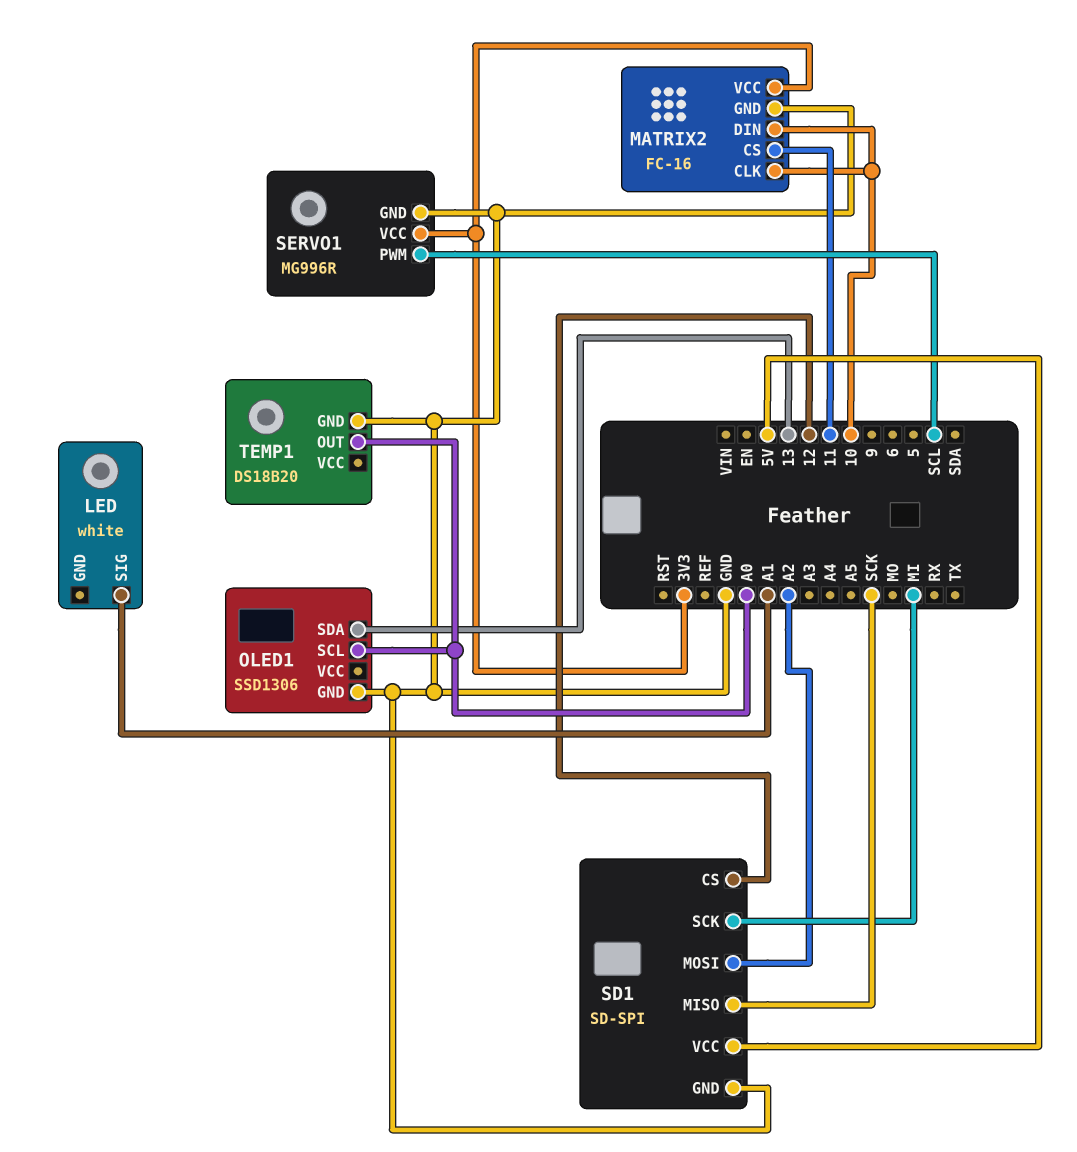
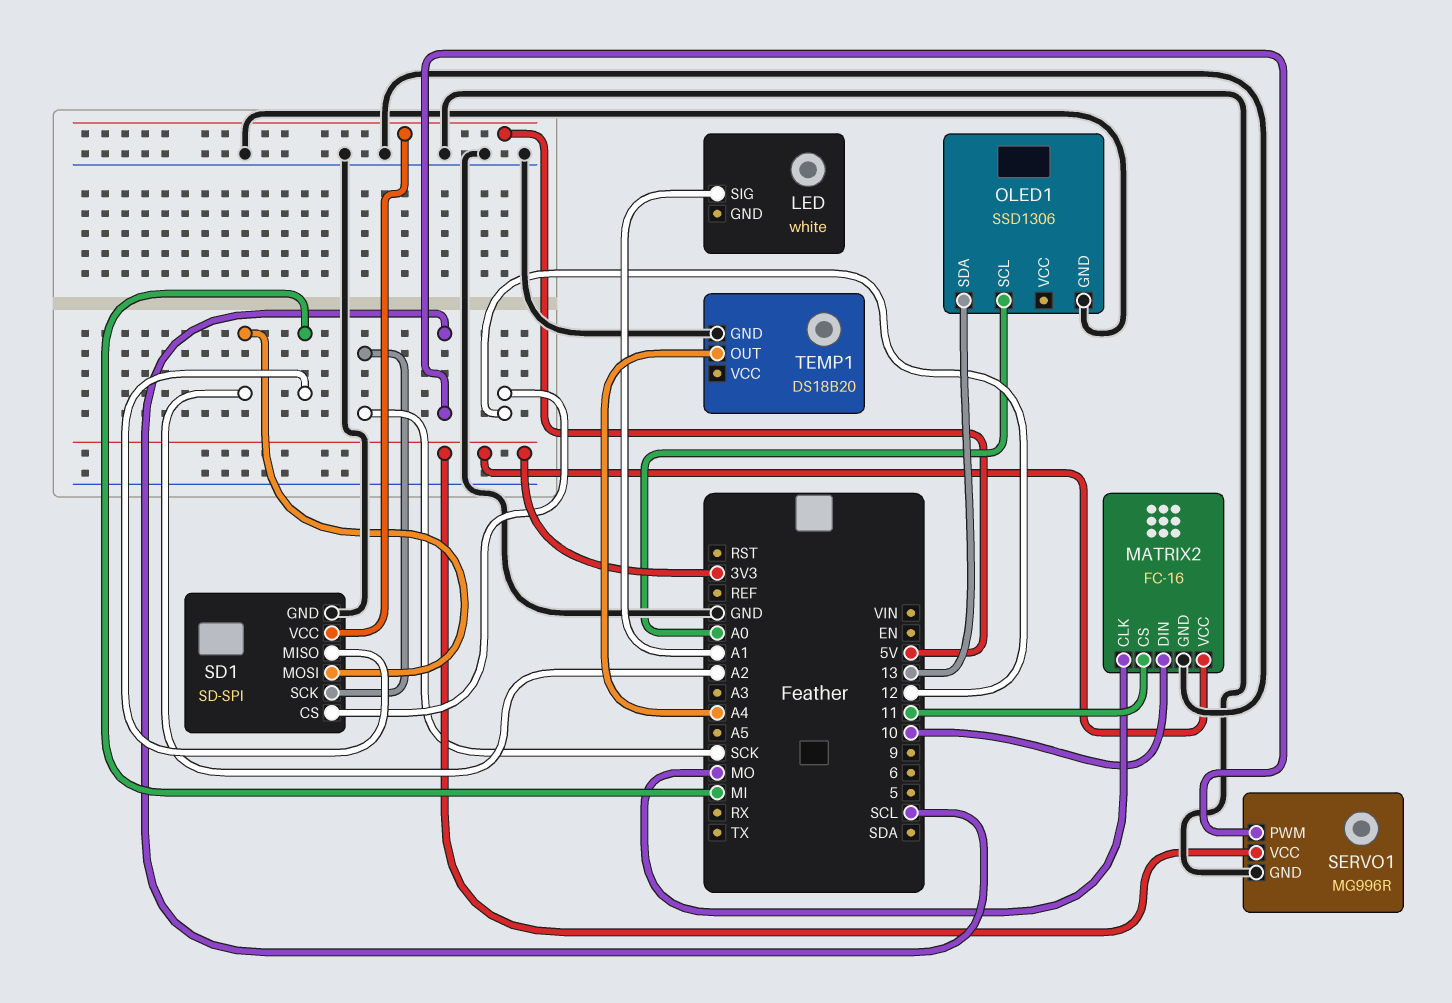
MATRIX2 pin CLK: 10 -> MO
SD1 pin MISO: SCK -> MI
SD1 pin SCK: MI -> SCK
TEMP1 pin OUT: A0 -> A4

